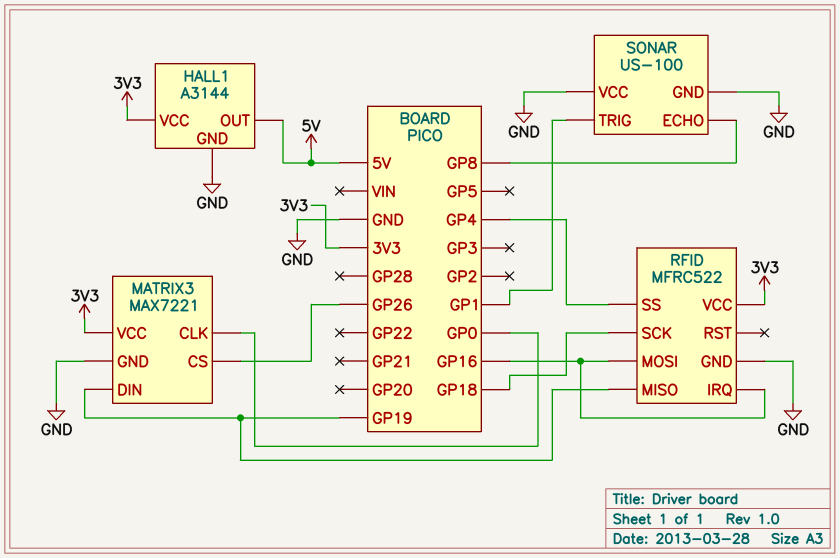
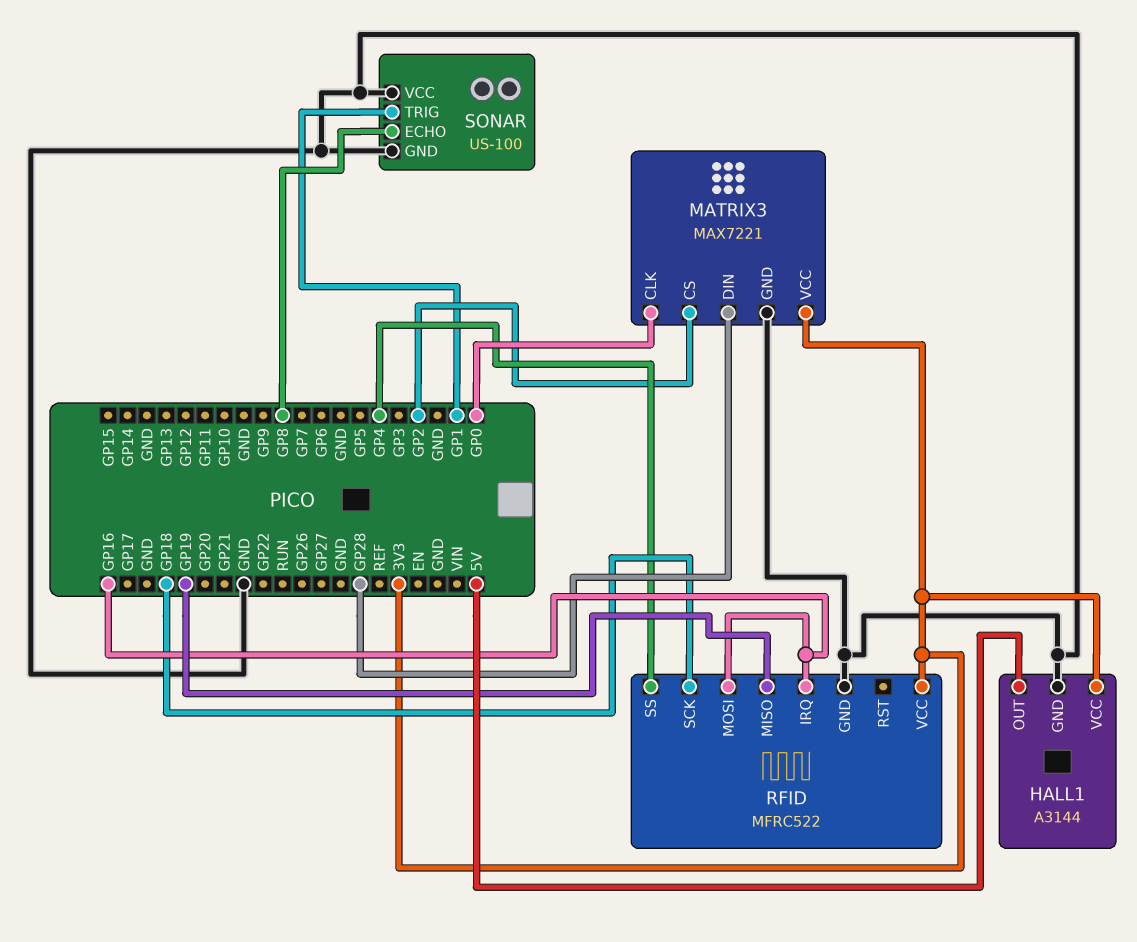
MATRIX3 pin CS: GP26 -> GP2
MATRIX3 pin DIN: GP19 -> GP28

